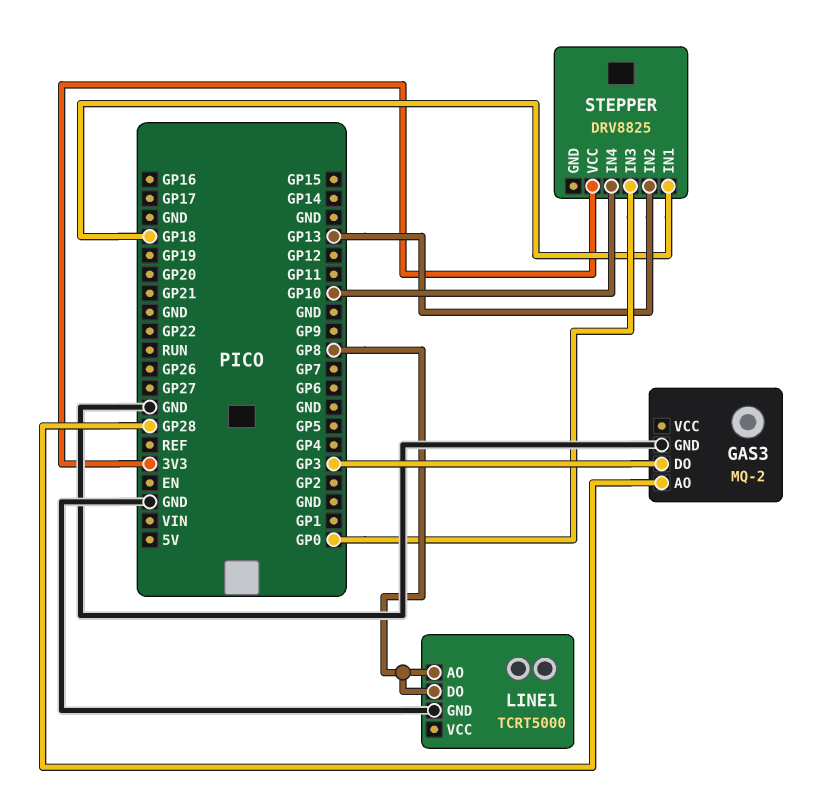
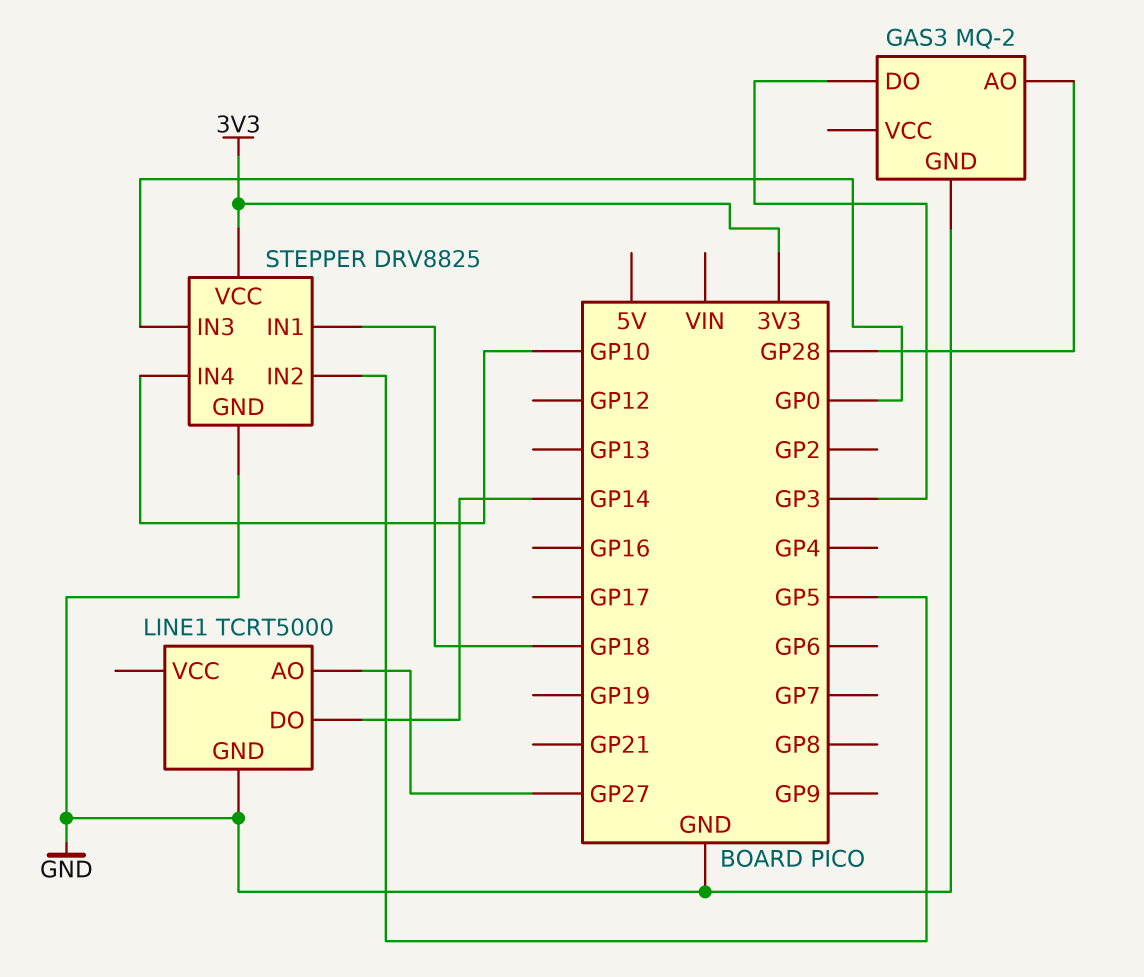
LINE1 pin AO: GP8 -> GP27
LINE1 pin DO: GP8 -> GP14
STEPPER pin GND: none -> GND
STEPPER pin IN2: GP13 -> GP5

